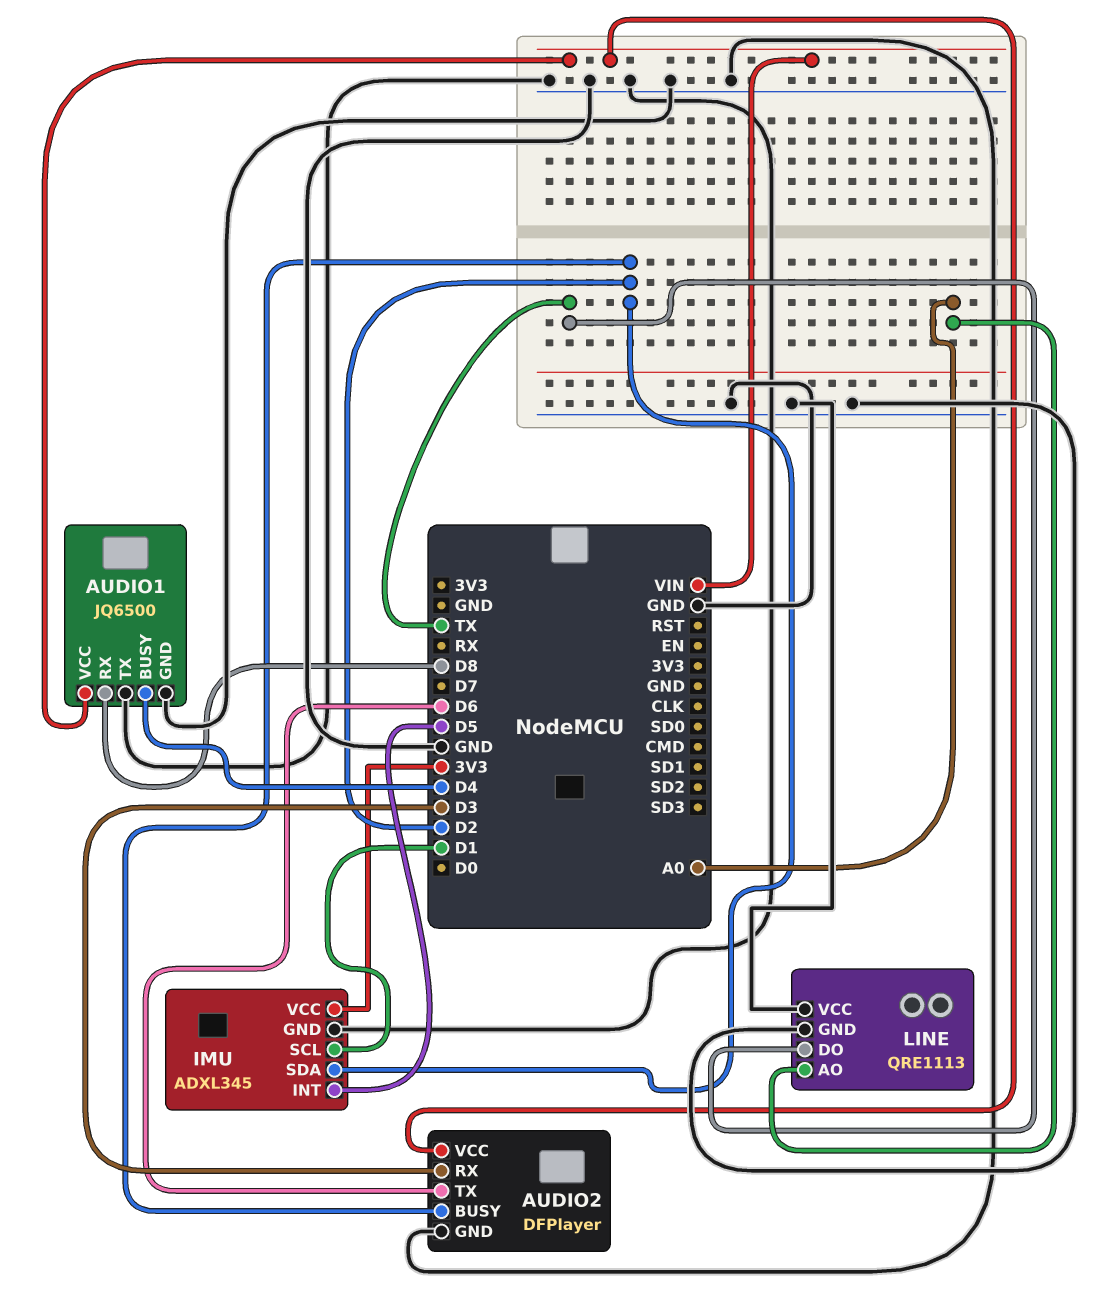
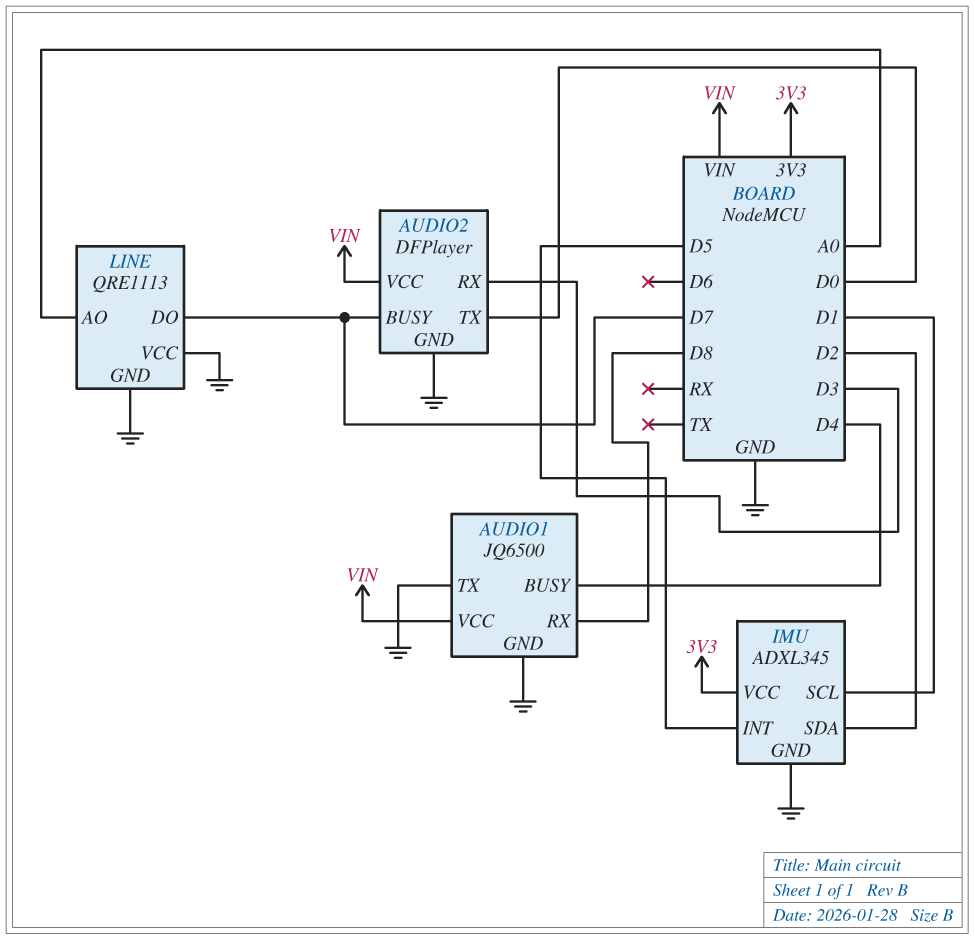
AUDIO2 pin BUSY: D2 -> D7
AUDIO2 pin TX: D6 -> D0
LINE pin DO: TX -> D7

